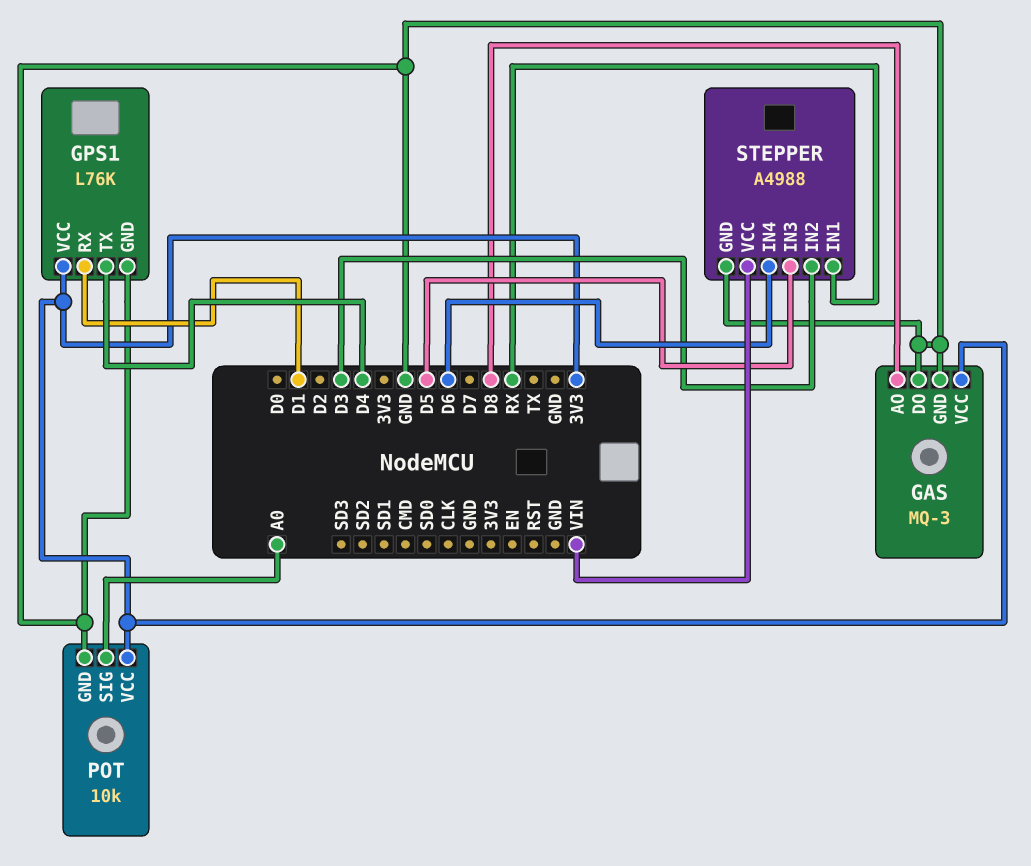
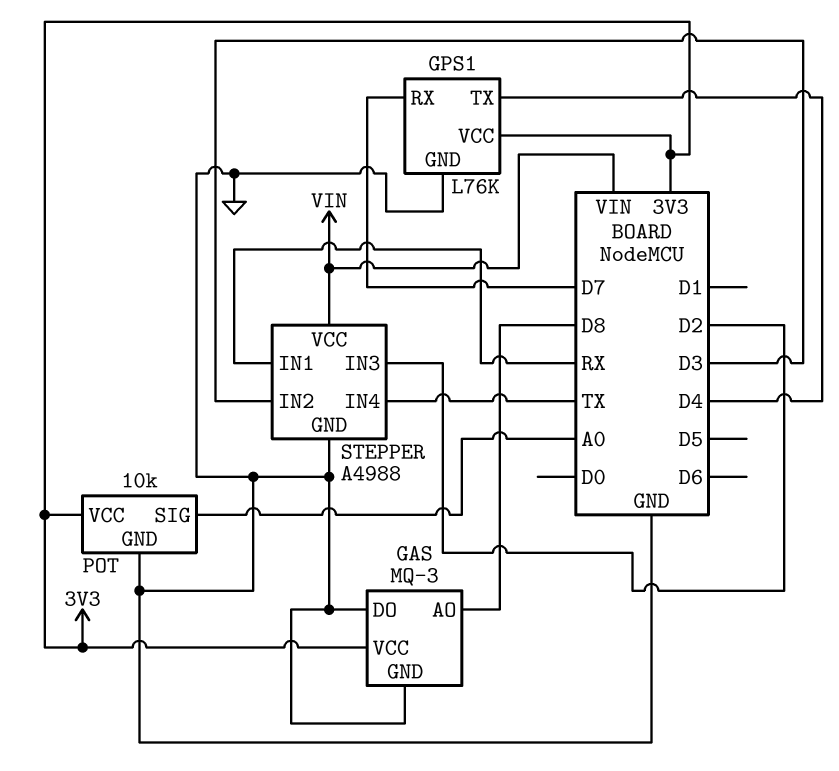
GPS1 pin RX: D1 -> D7
STEPPER pin IN3: D5 -> D2
STEPPER pin IN4: D6 -> TX

